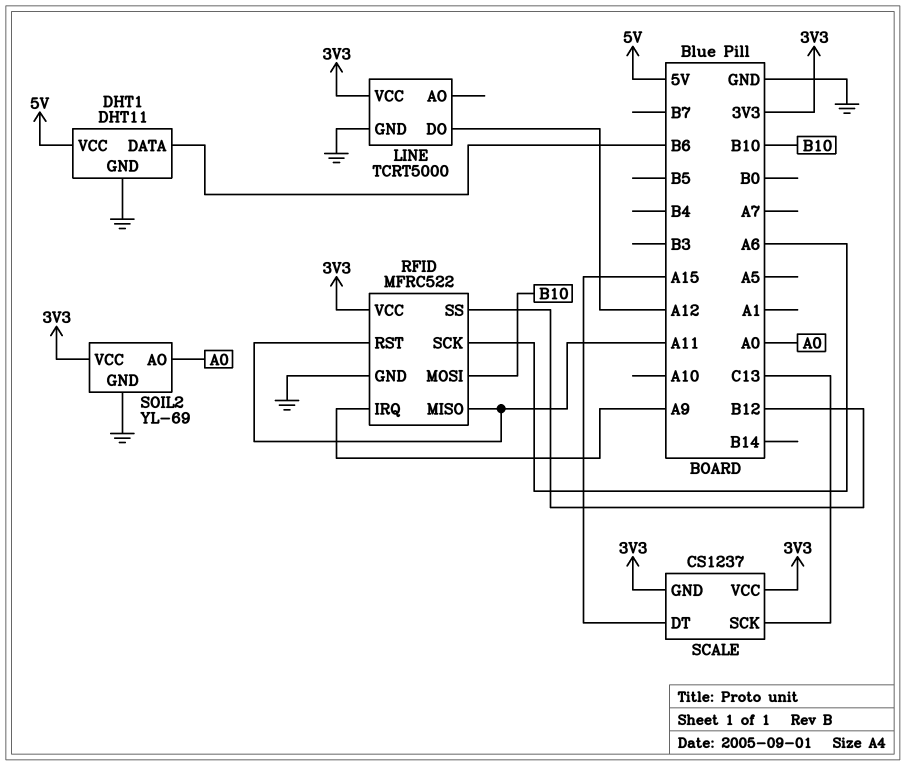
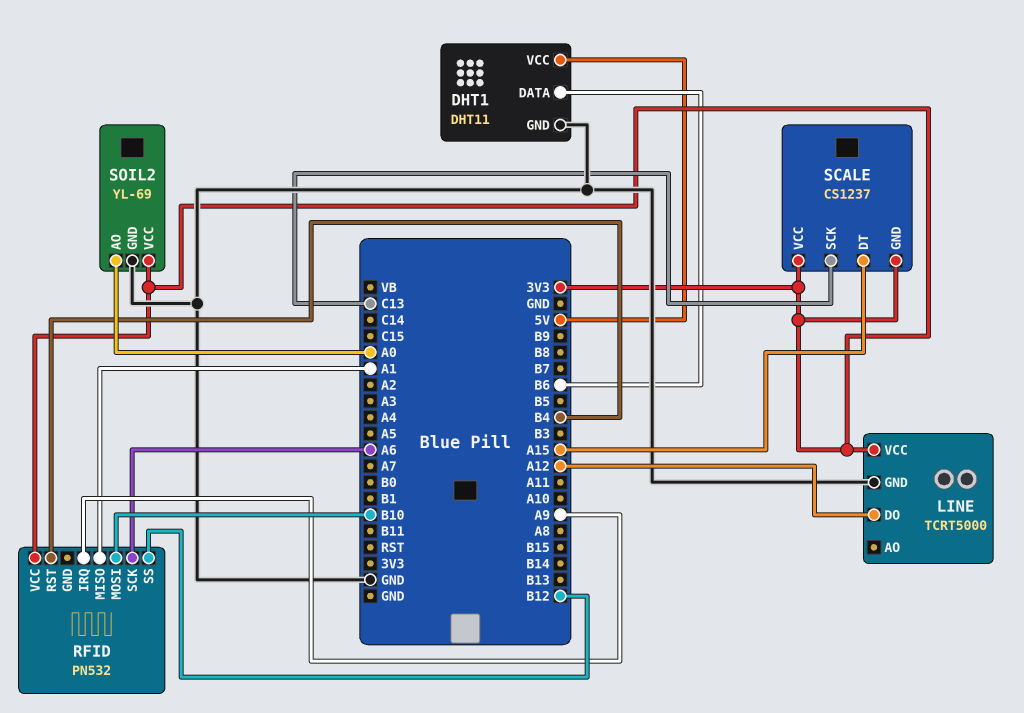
RFID: MFRC522 -> PN532
RFID pin GND: GND -> none
RFID pin MISO: A11 -> A1
RFID pin RST: A11 -> B4

